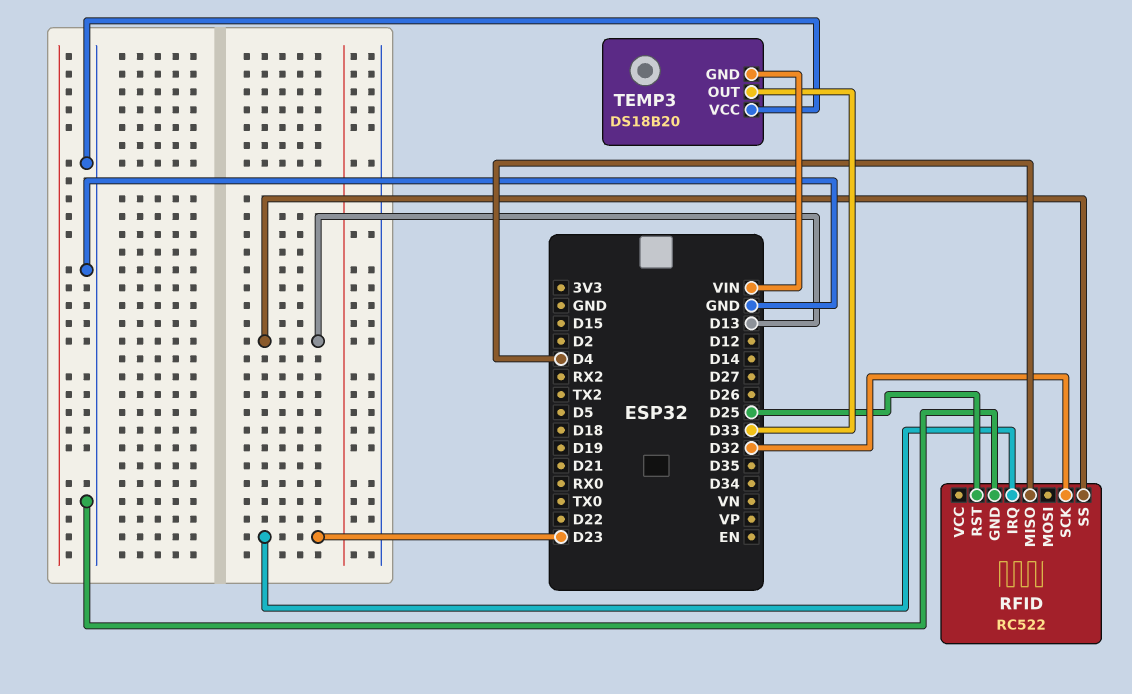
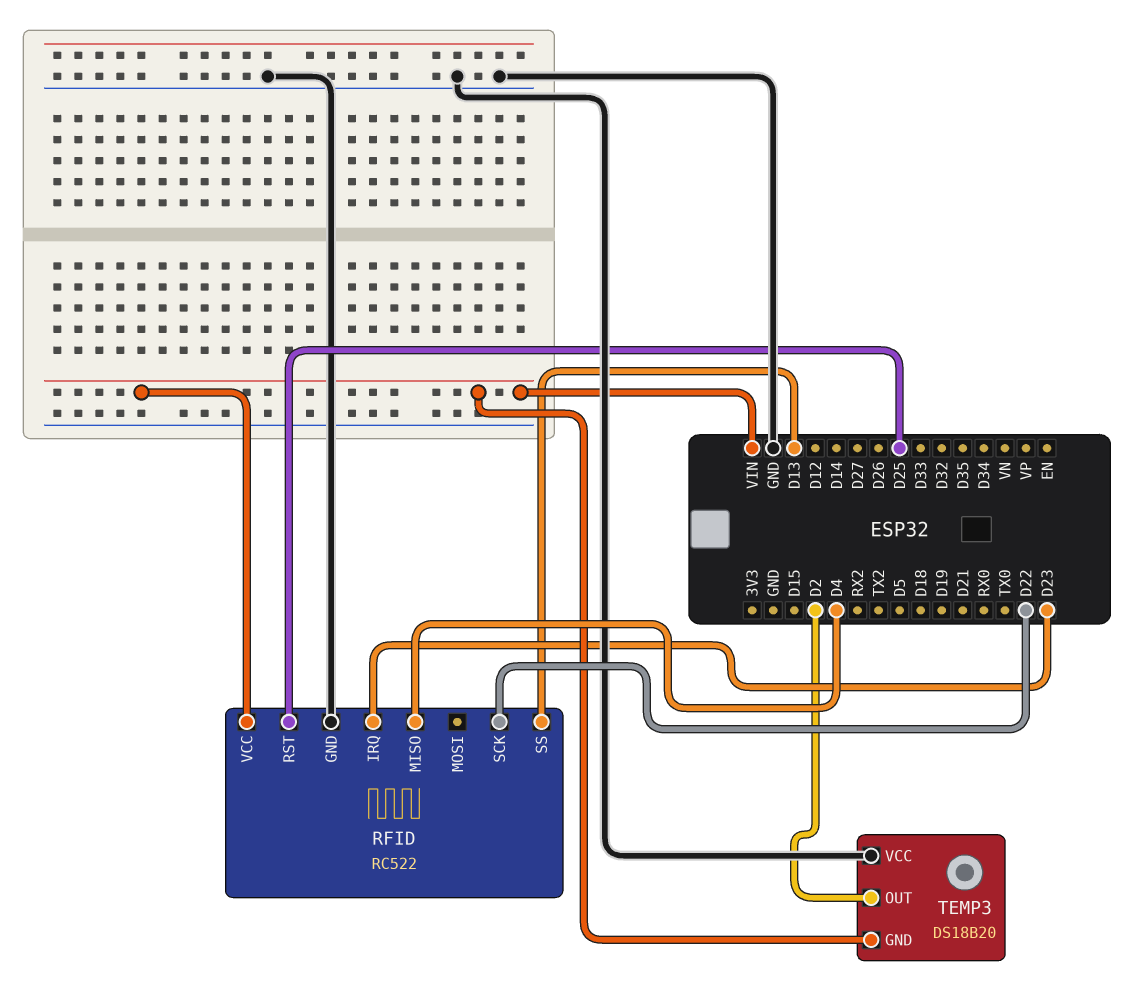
RFID pin SCK: D32 -> D22
RFID pin VCC: none -> VIN
TEMP3 pin OUT: D33 -> D2

